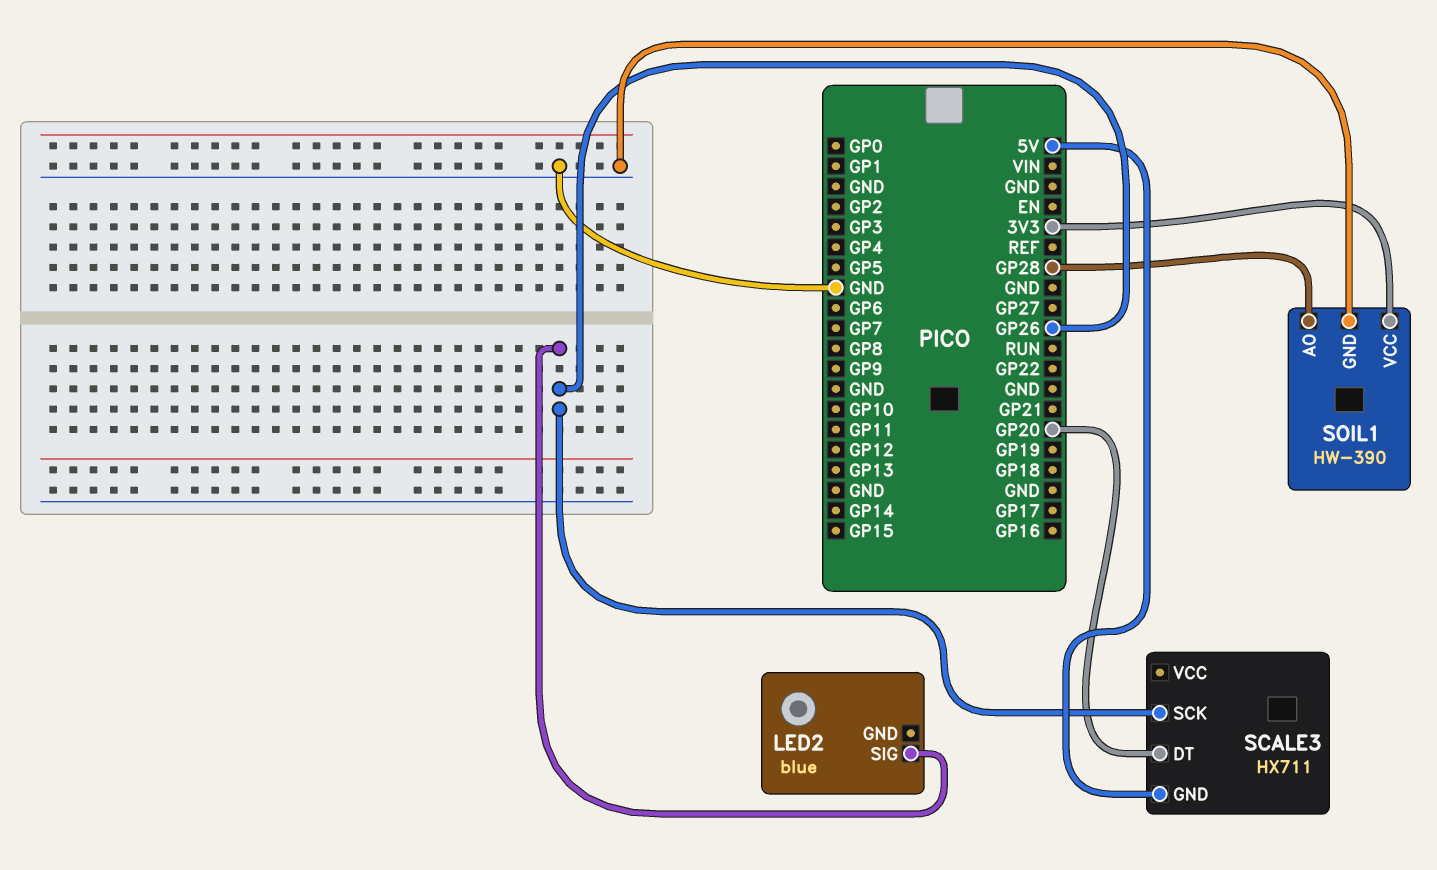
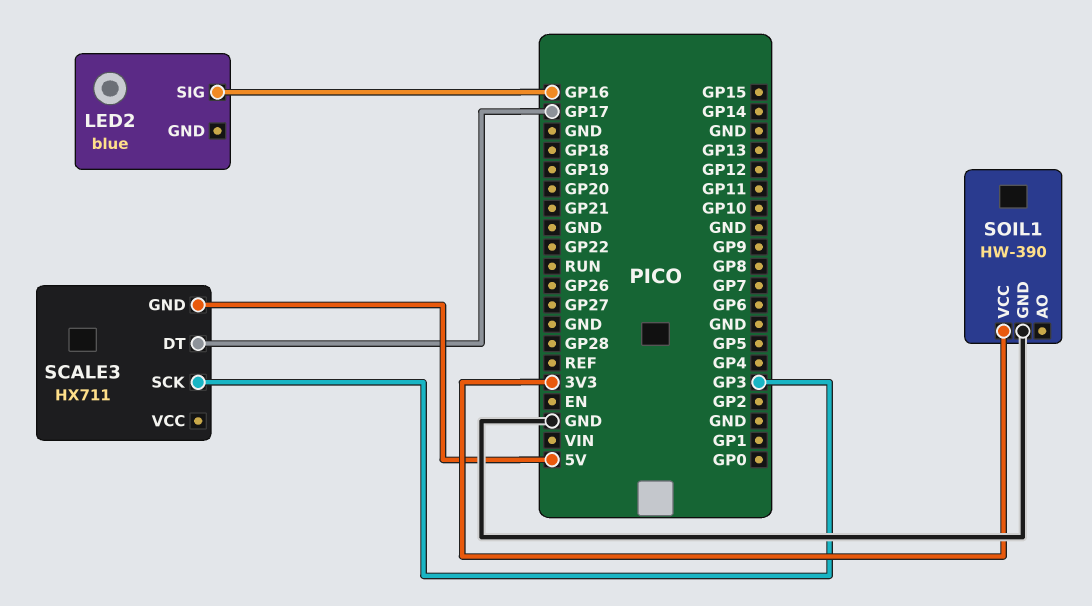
LED2 pin SIG: GP26 -> GP16
SCALE3 pin DT: GP20 -> GP17
SCALE3 pin SCK: GP26 -> GP3
SOIL1 pin AO: GP28 -> none

